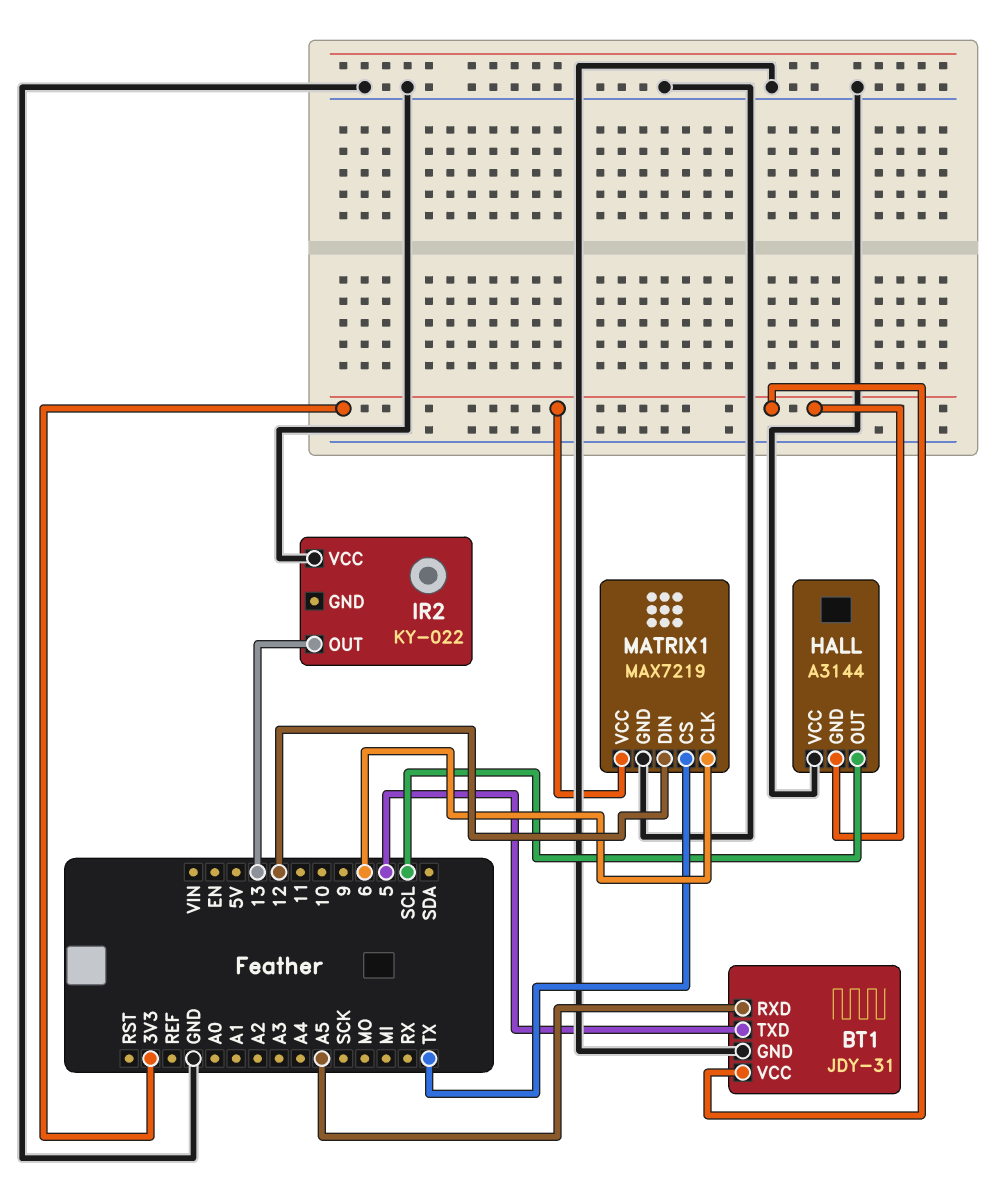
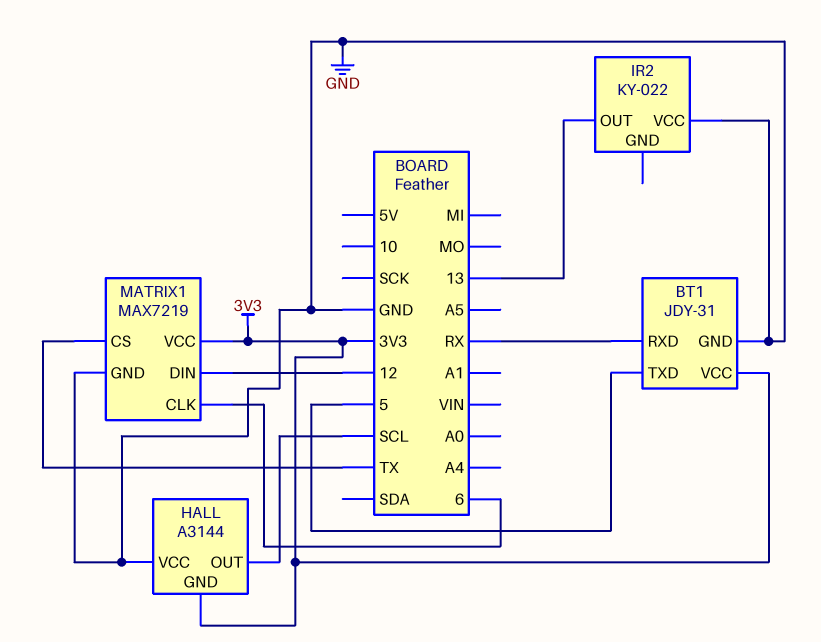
BT1 pin RXD: A5 -> RX

